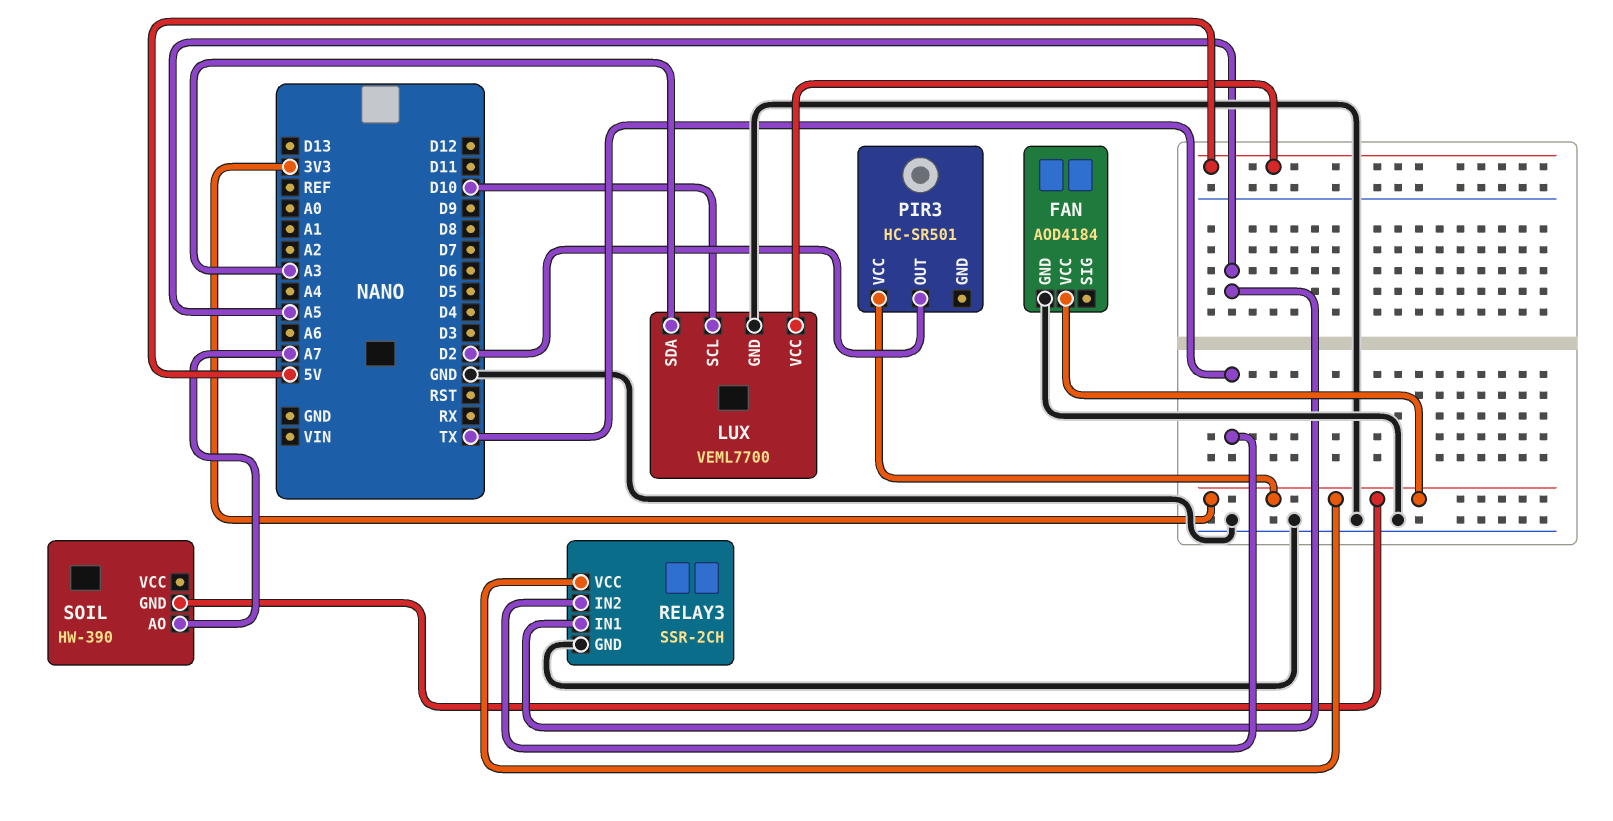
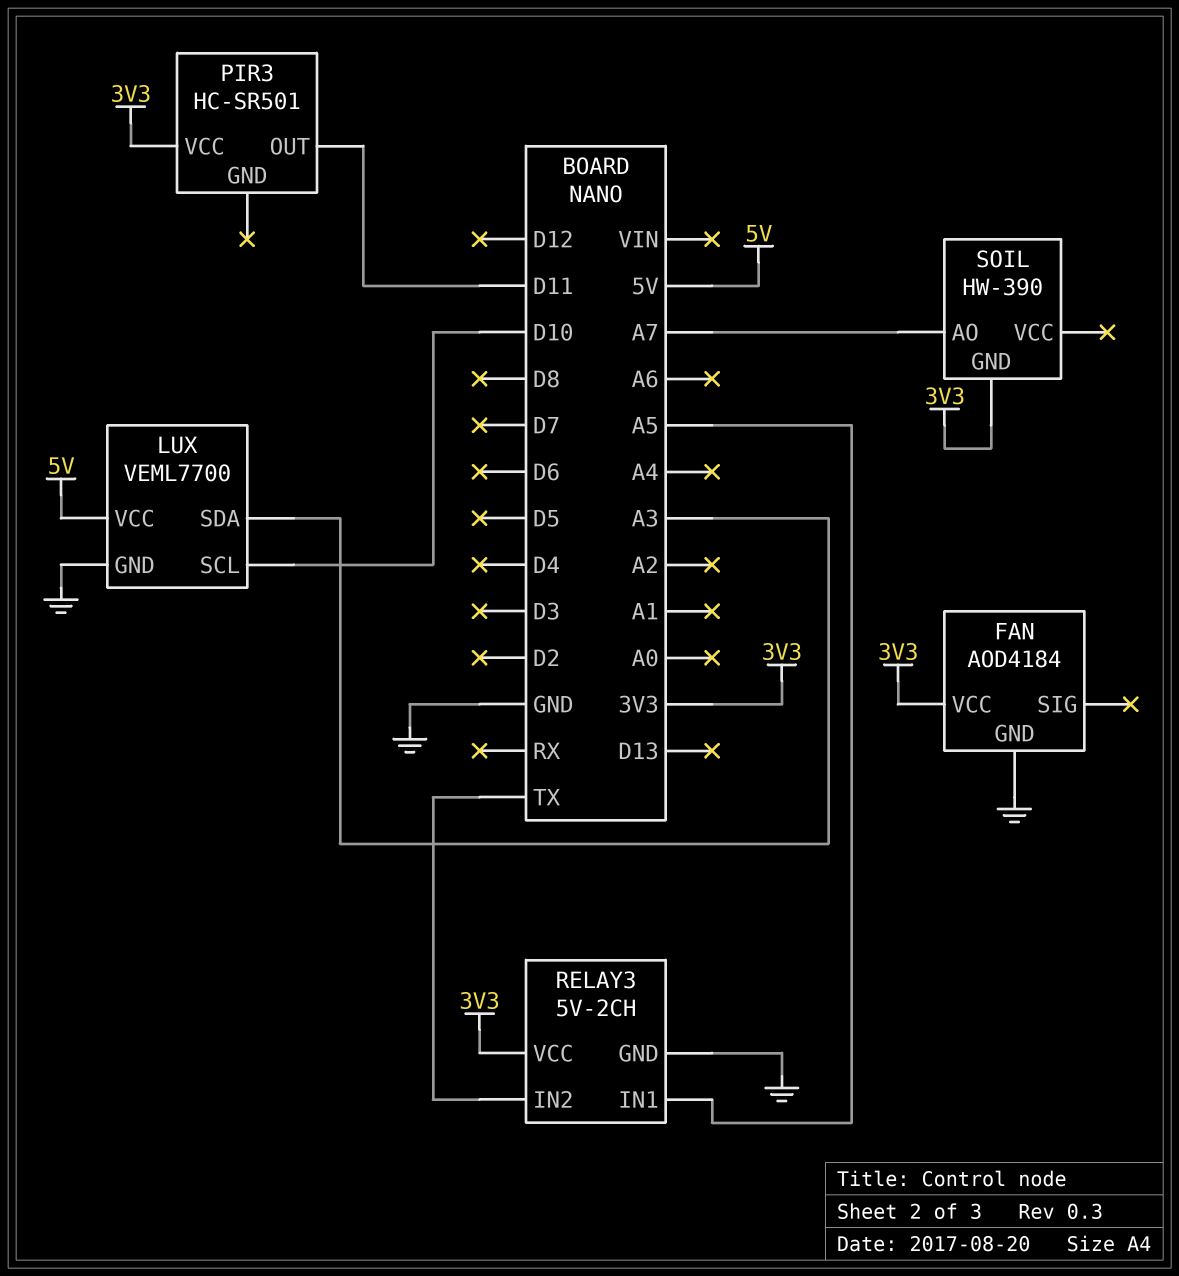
PIR3 pin OUT: D2 -> D11
RELAY3: SSR-2CH -> 5V-2CH

